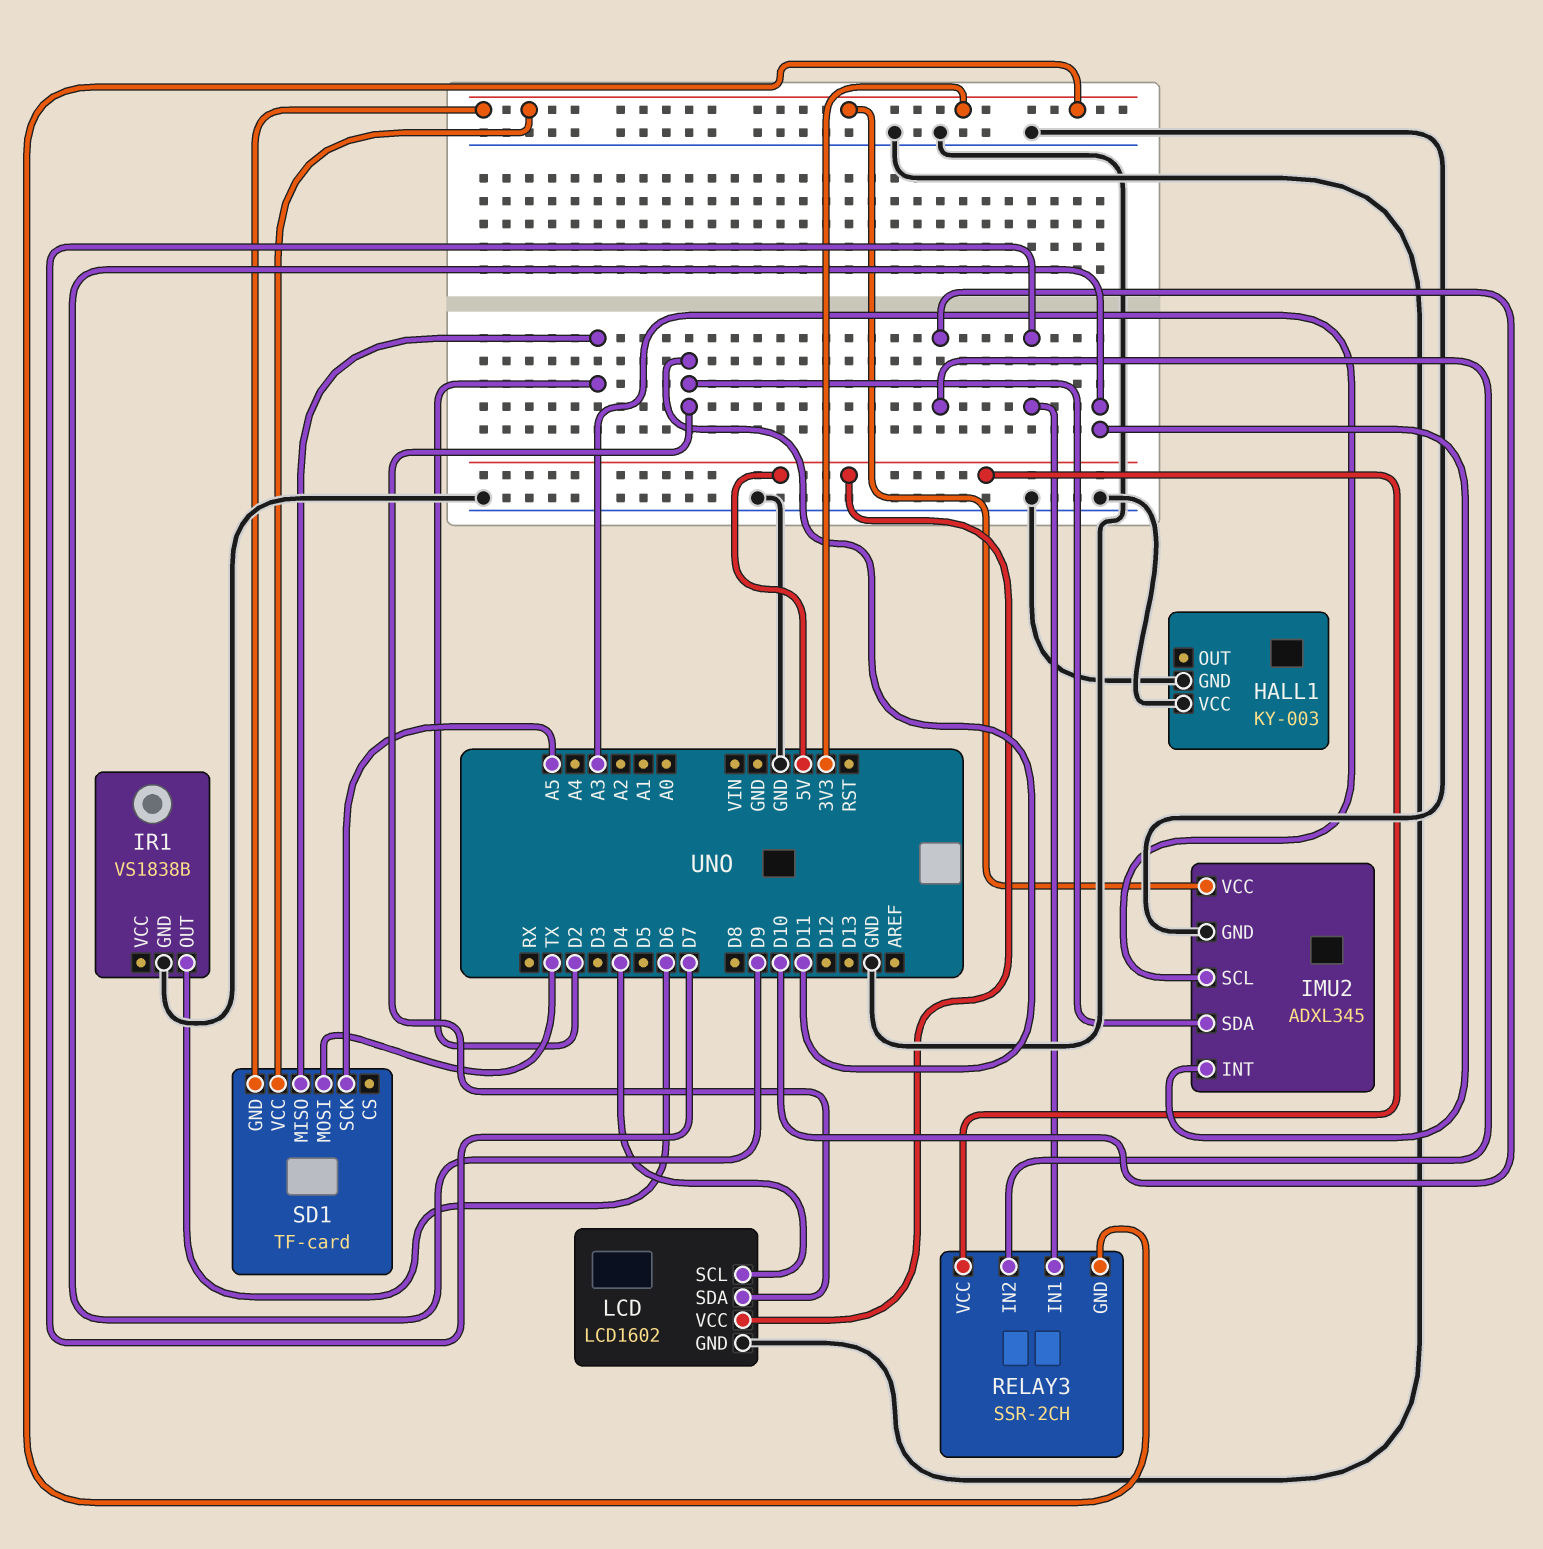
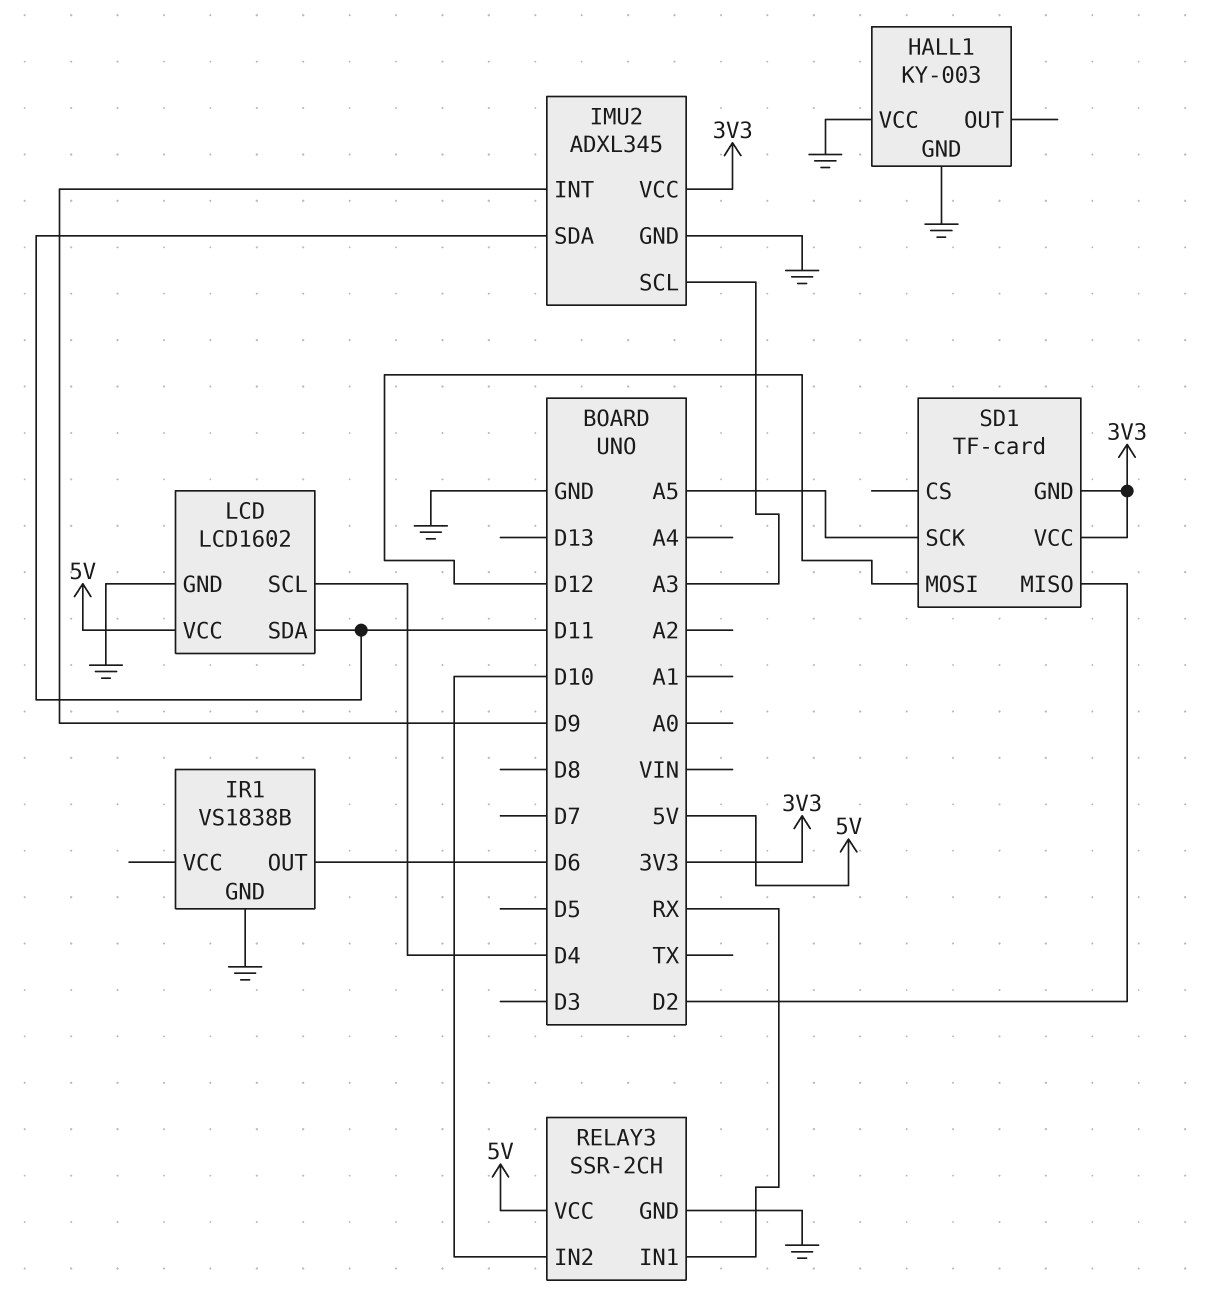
RELAY3 pin GND: 3V3 -> GND
RELAY3 pin IN1: D7 -> RX
SD1 pin MOSI: TX -> D12

